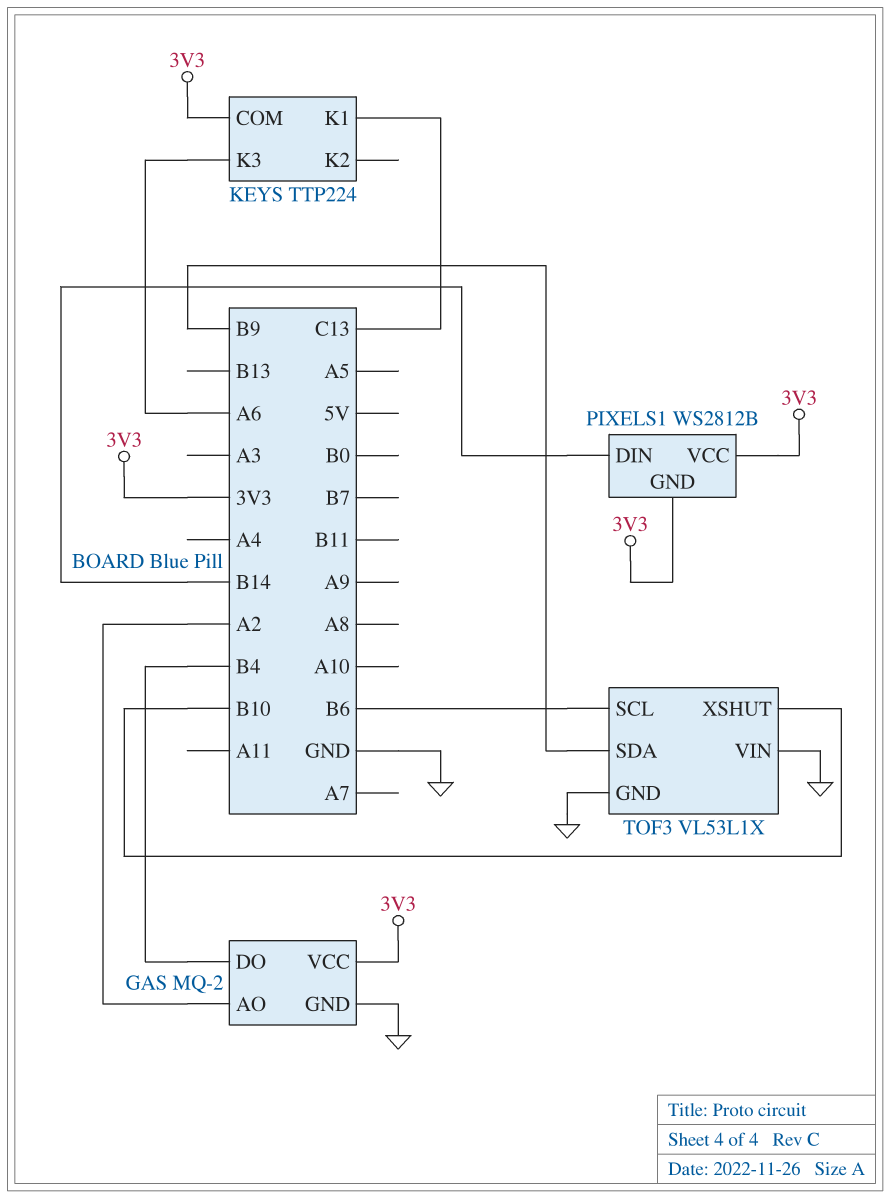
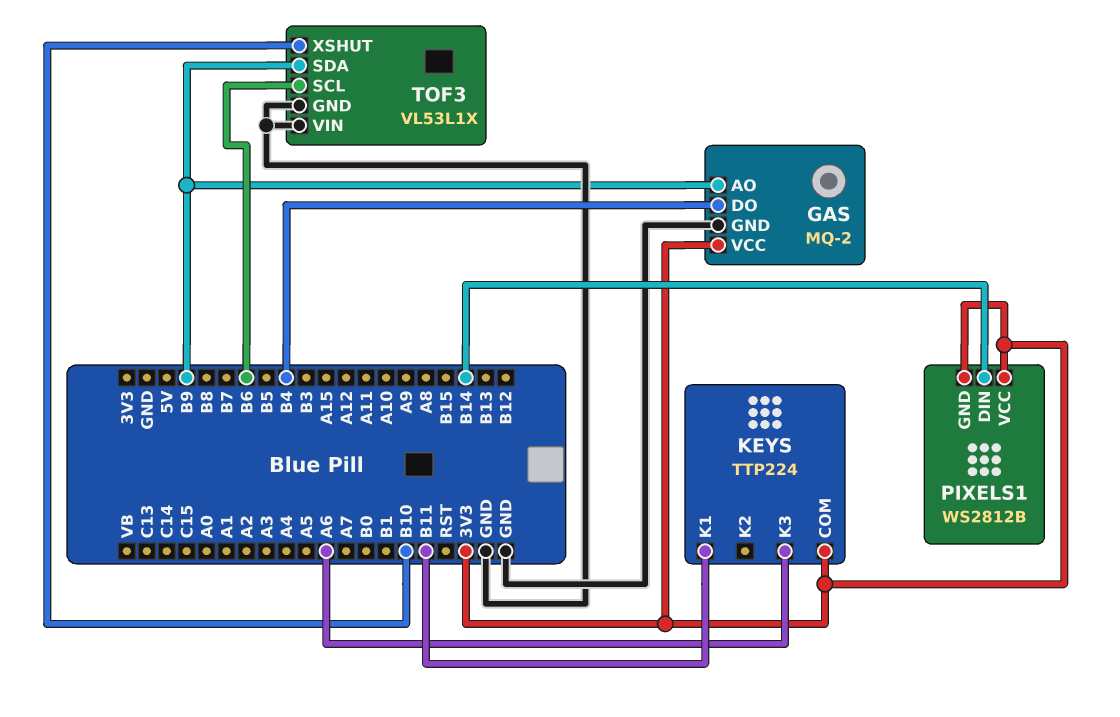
GAS pin AO: A2 -> B9
KEYS pin K1: C13 -> B11

